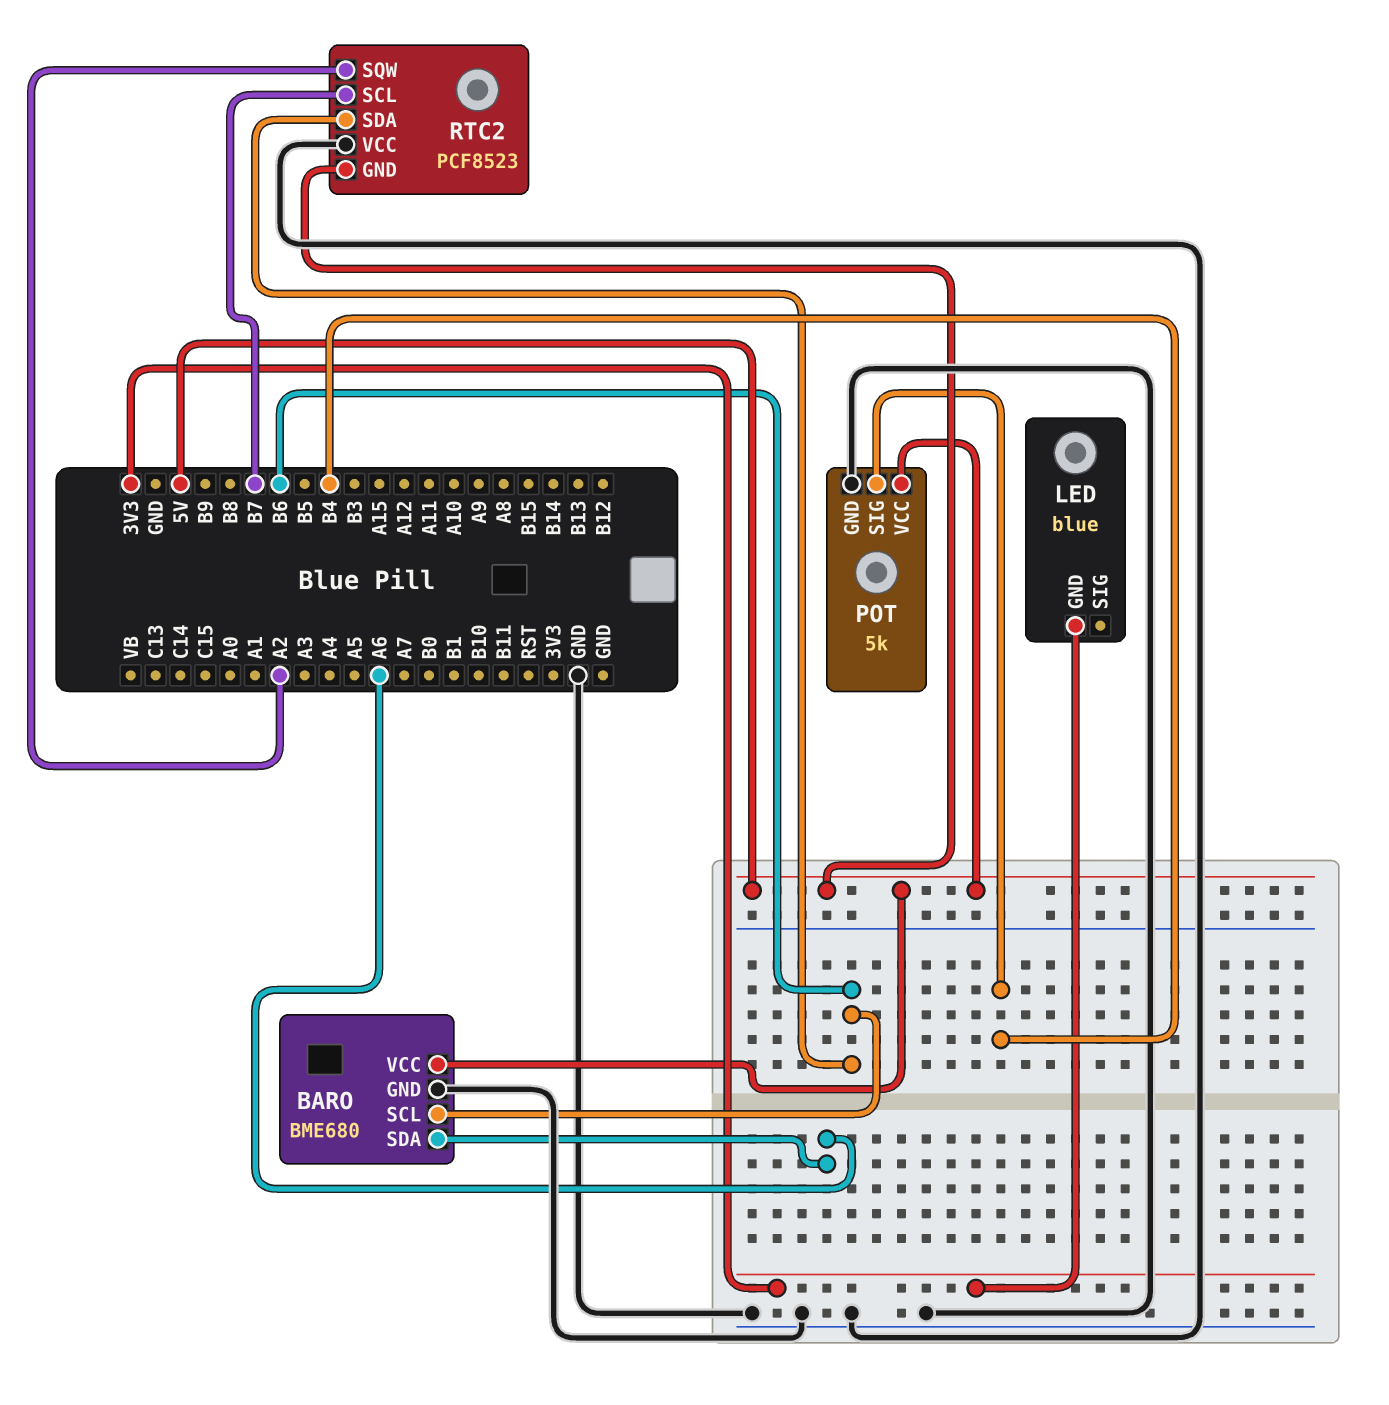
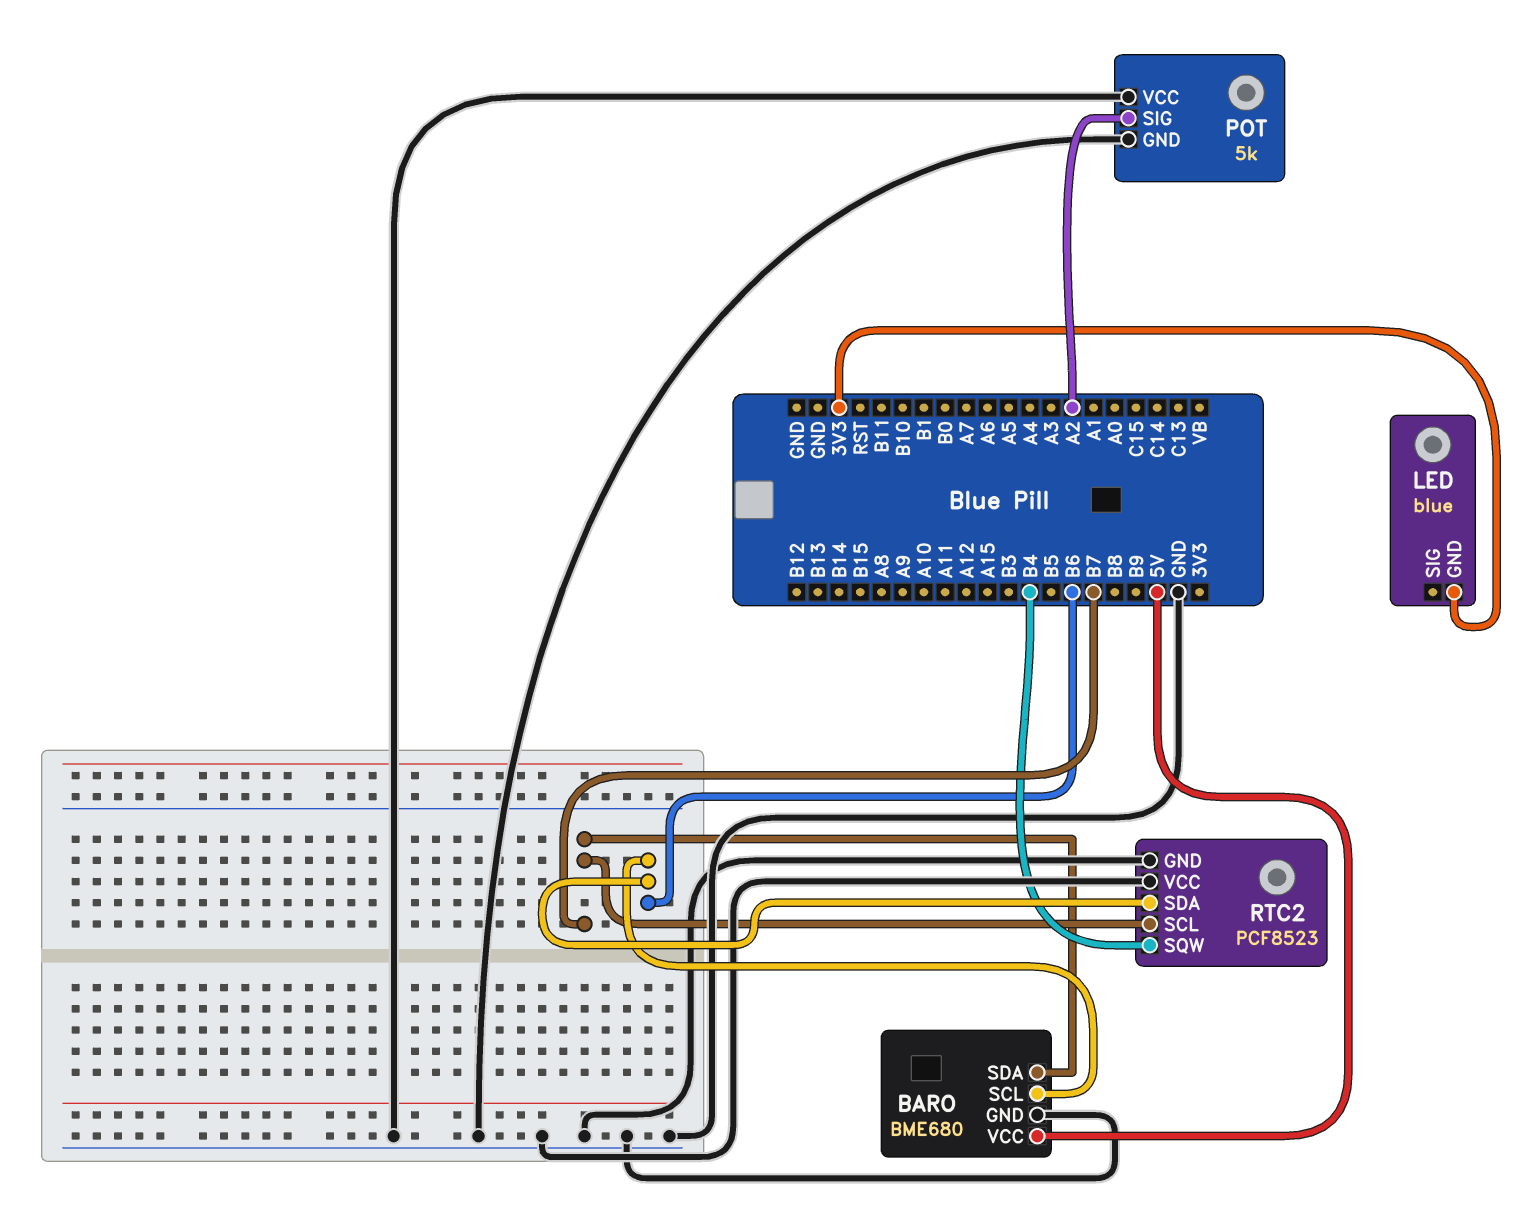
BARO pin SDA: A6 -> B7
POT pin SIG: B4 -> A2
POT pin VCC: 5V -> GND
RTC2 pin GND: 5V -> GND
RTC2 pin SQW: A2 -> B4

